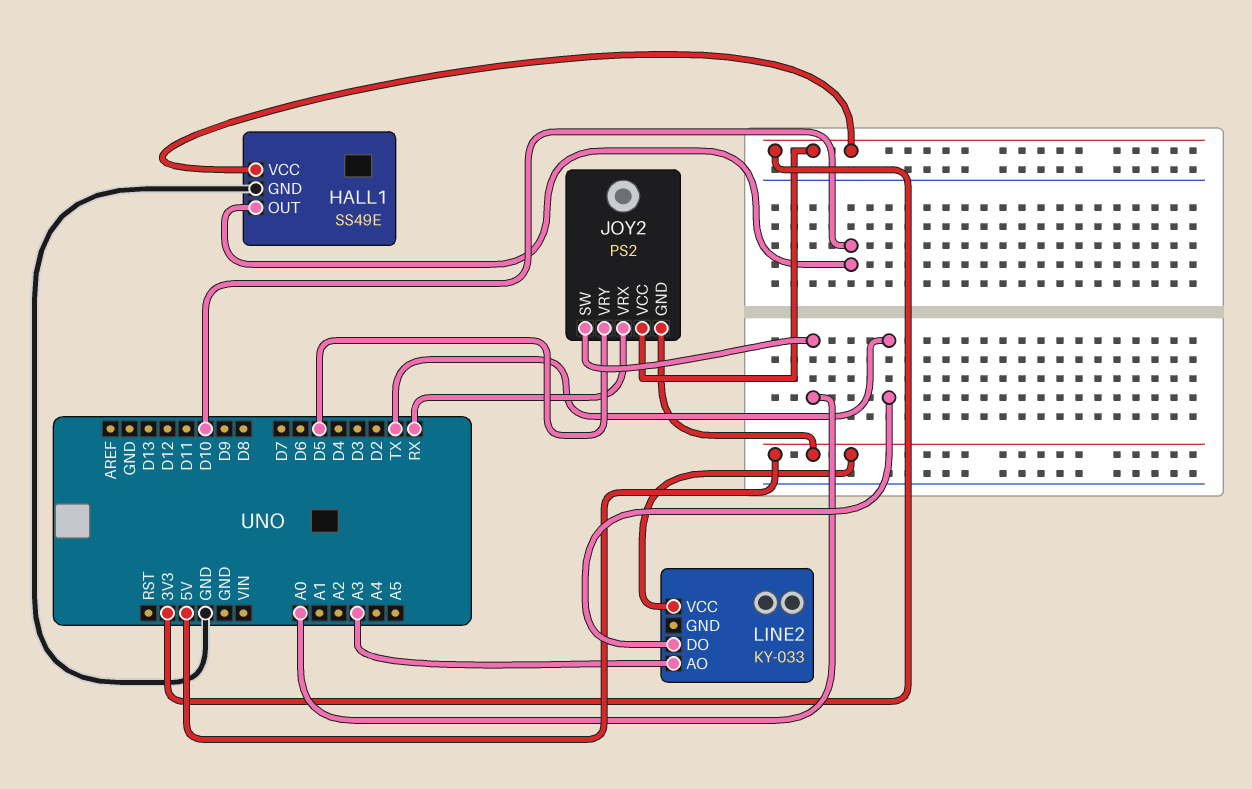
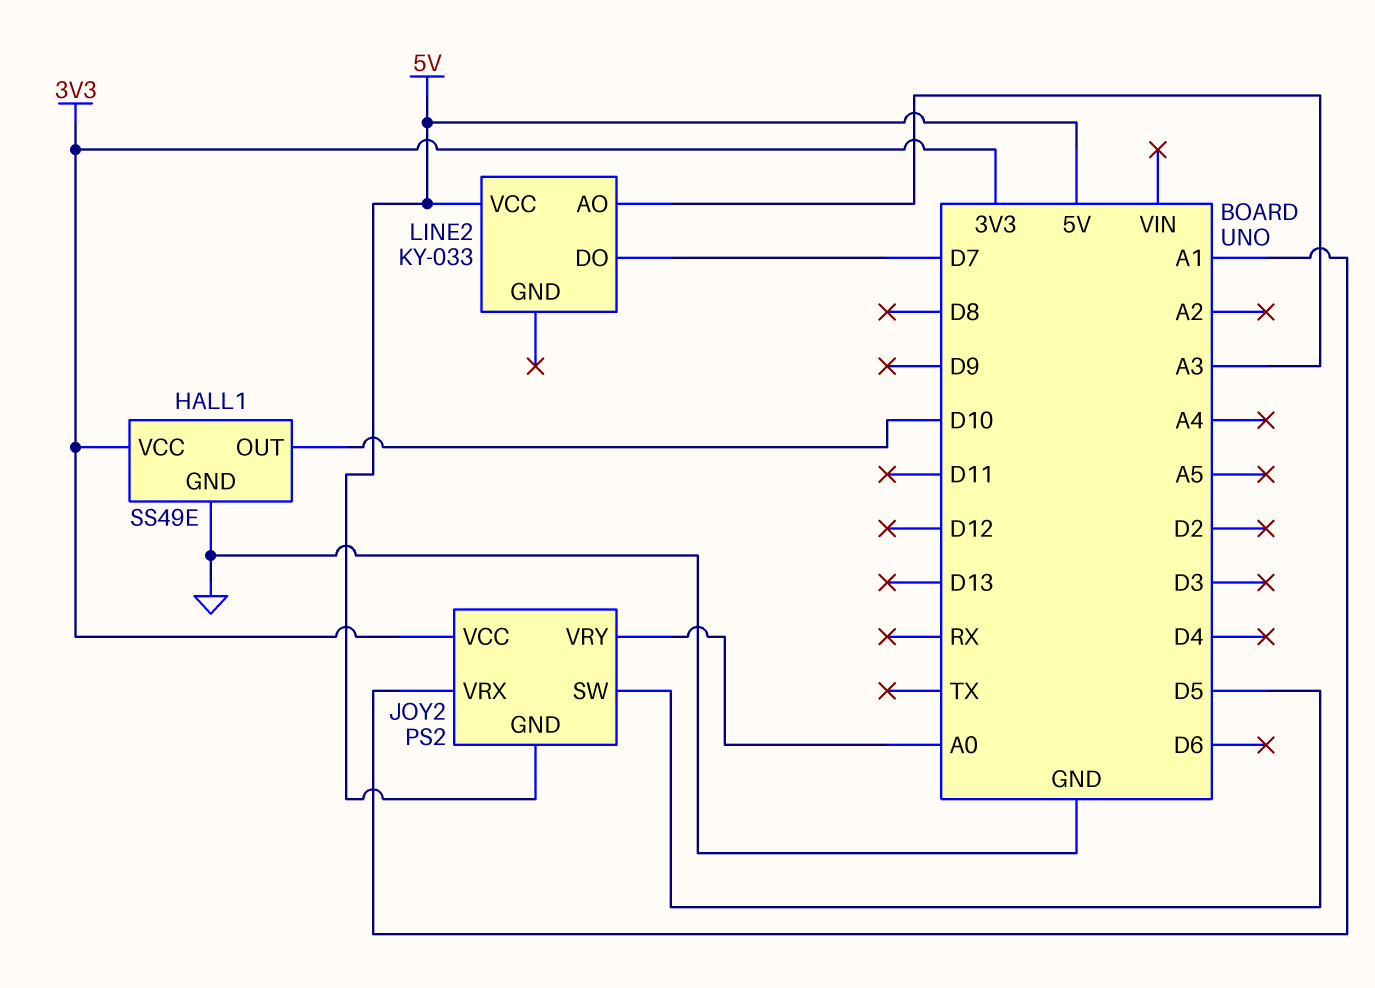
JOY2 pin SW: A0 -> D5
JOY2 pin VRX: RX -> A1
JOY2 pin VRY: D5 -> A0
LINE2 pin DO: TX -> D7

